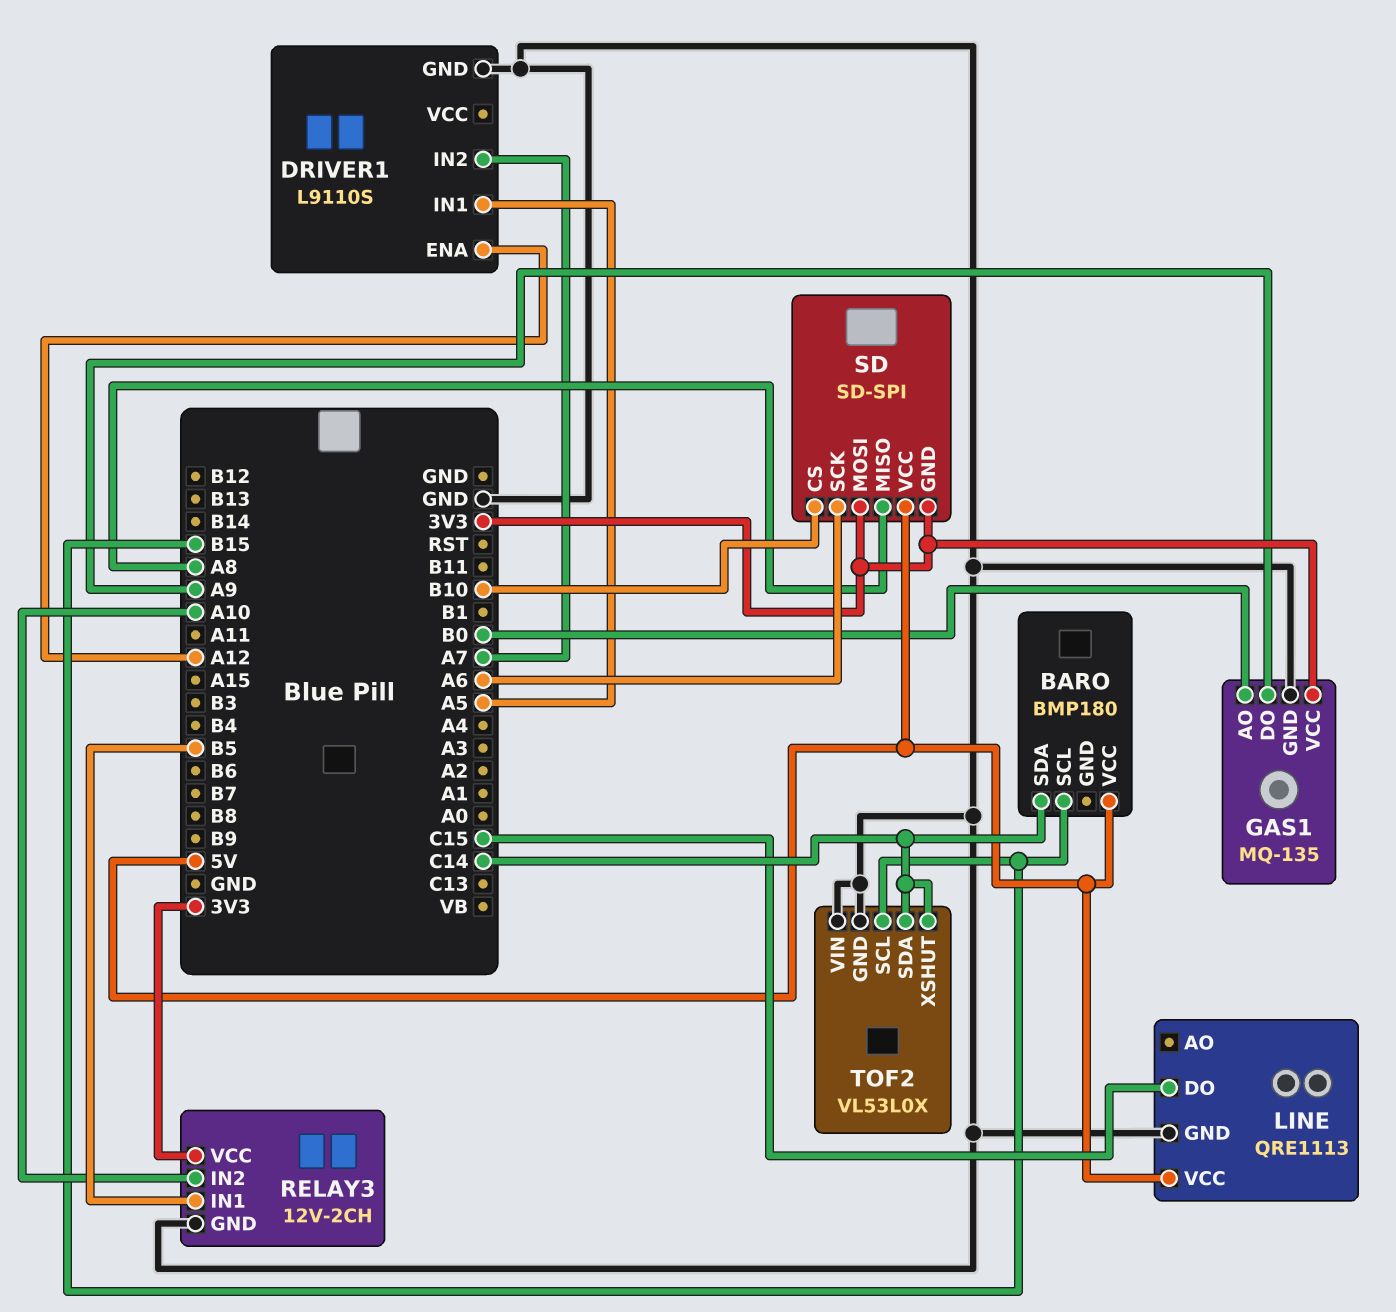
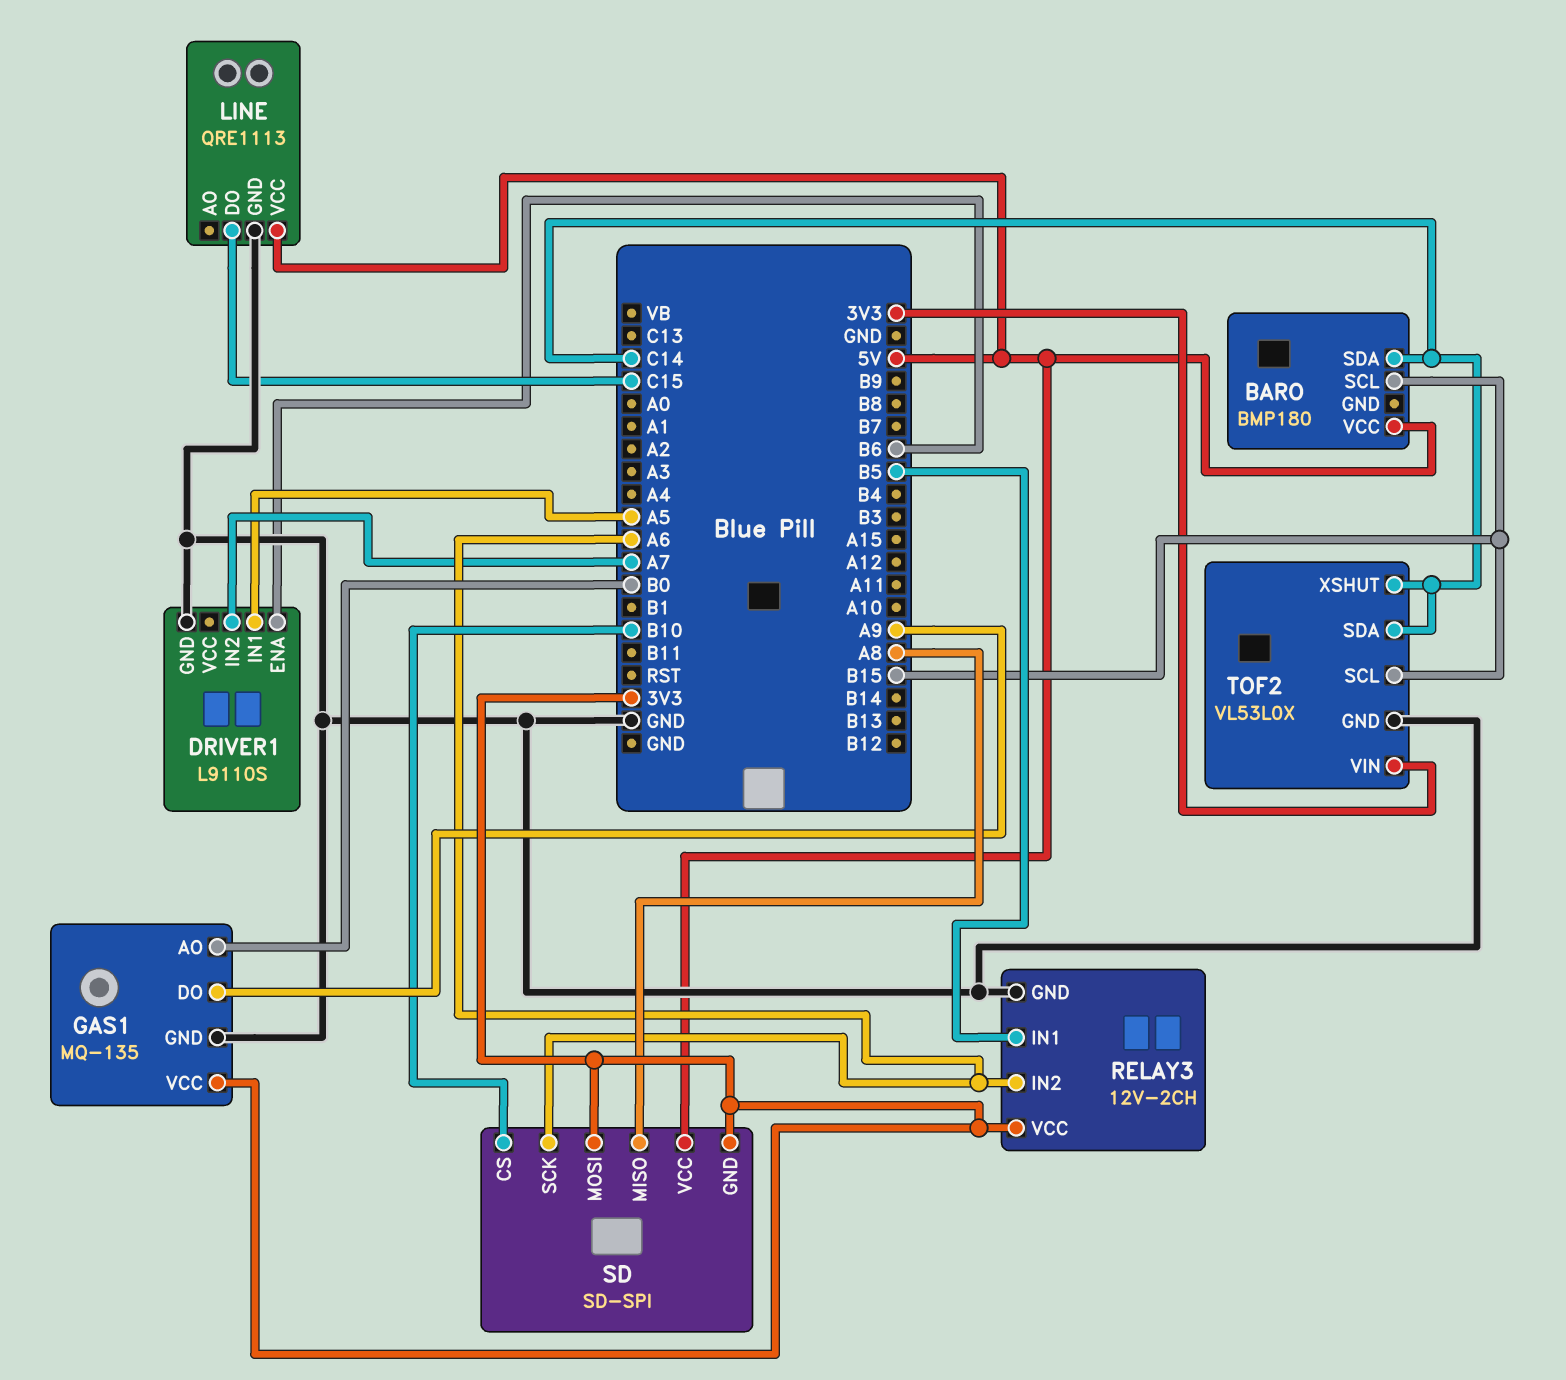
DRIVER1 pin ENA: A12 -> B6
RELAY3 pin IN2: A10 -> A6
TOF2 pin VIN: GND -> 3V3

